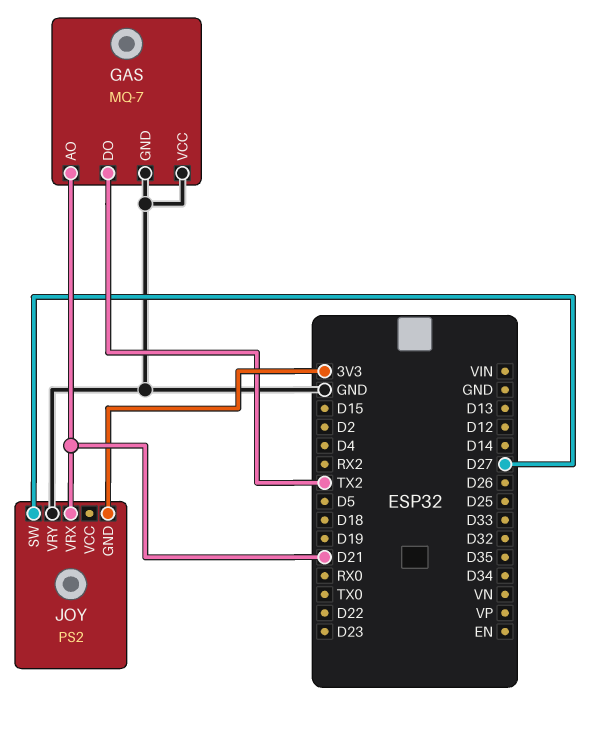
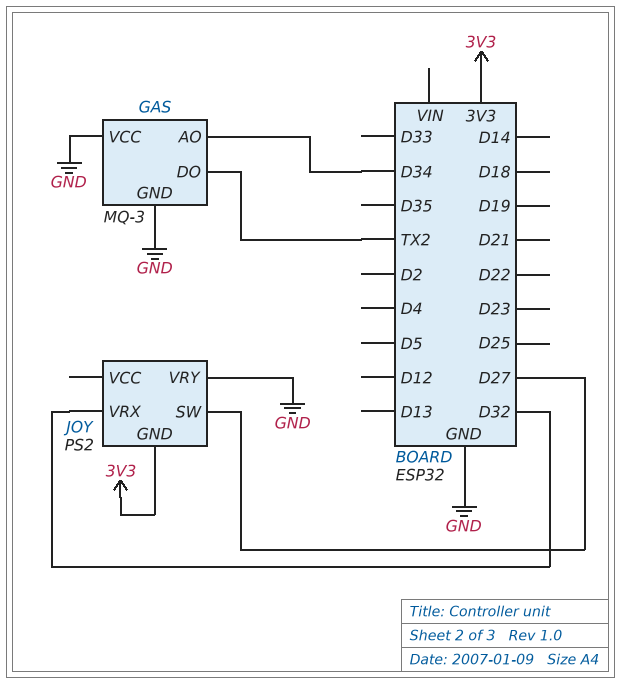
GAS: MQ-7 -> MQ-3
GAS pin AO: D21 -> D34
JOY pin VRX: D21 -> D32

